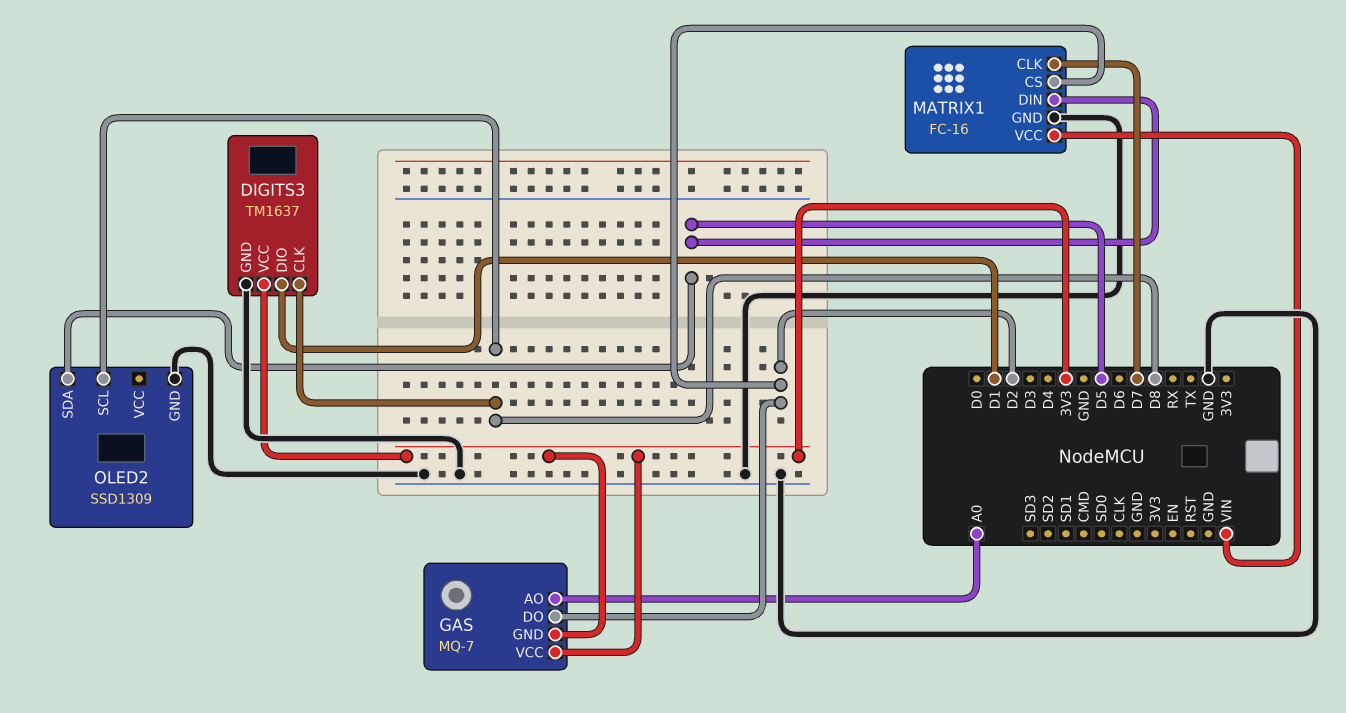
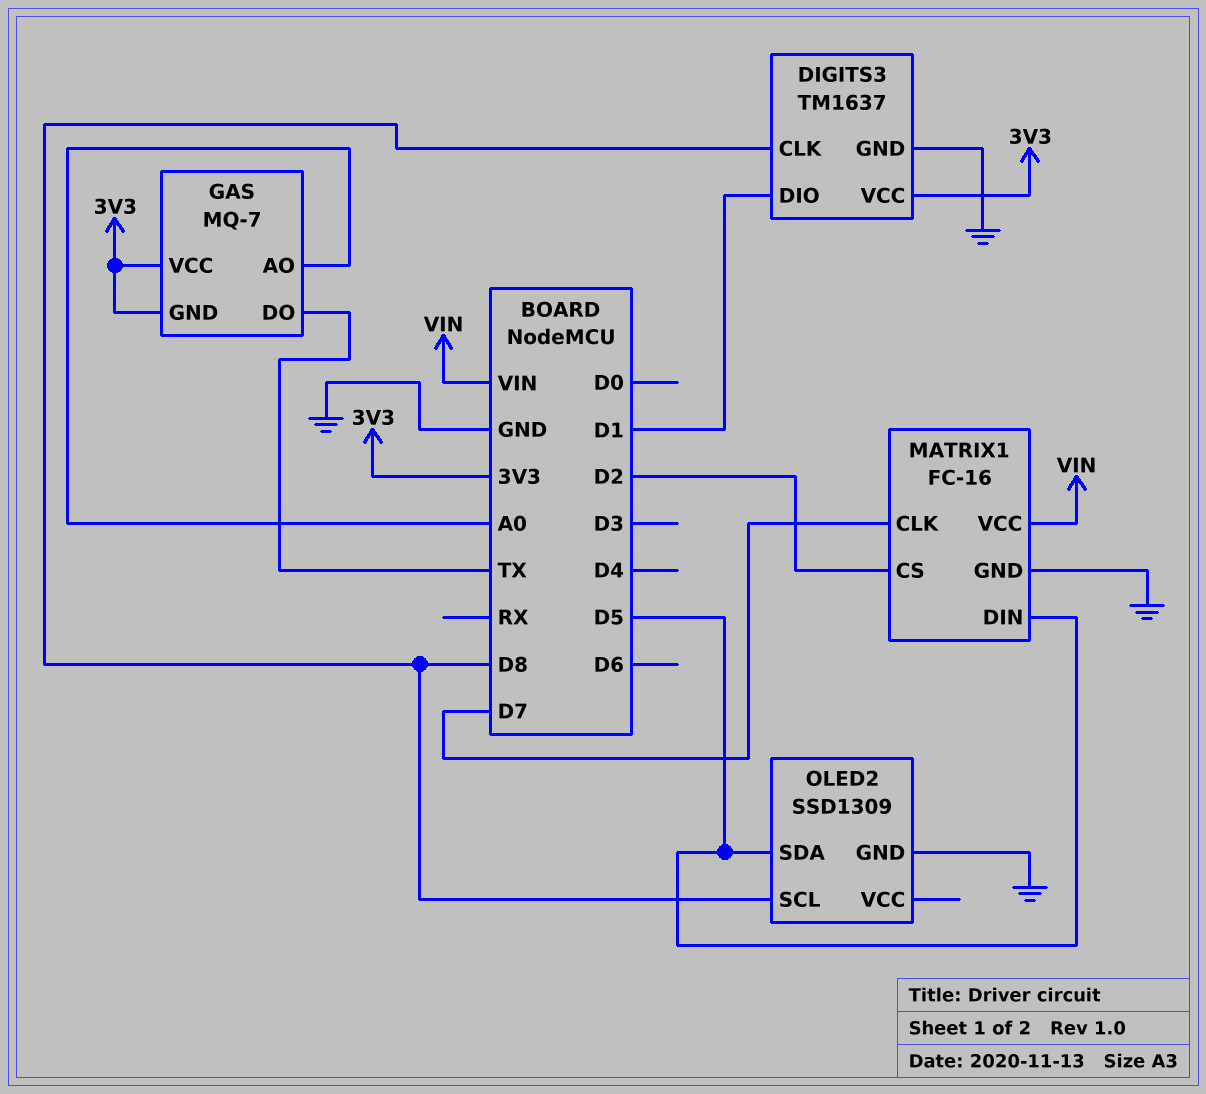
GAS pin DO: D2 -> TX

